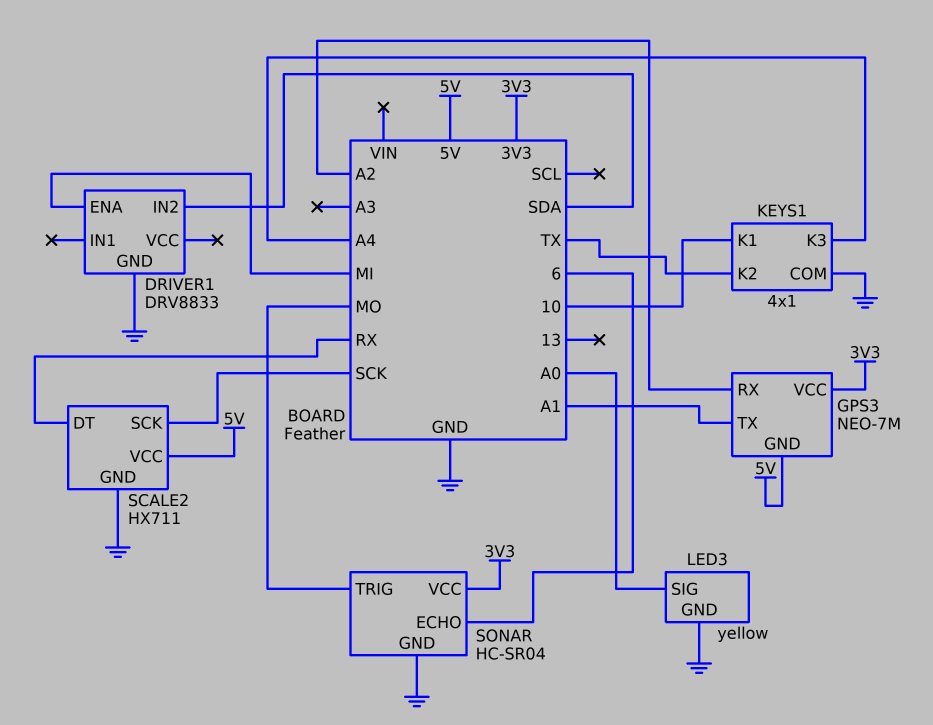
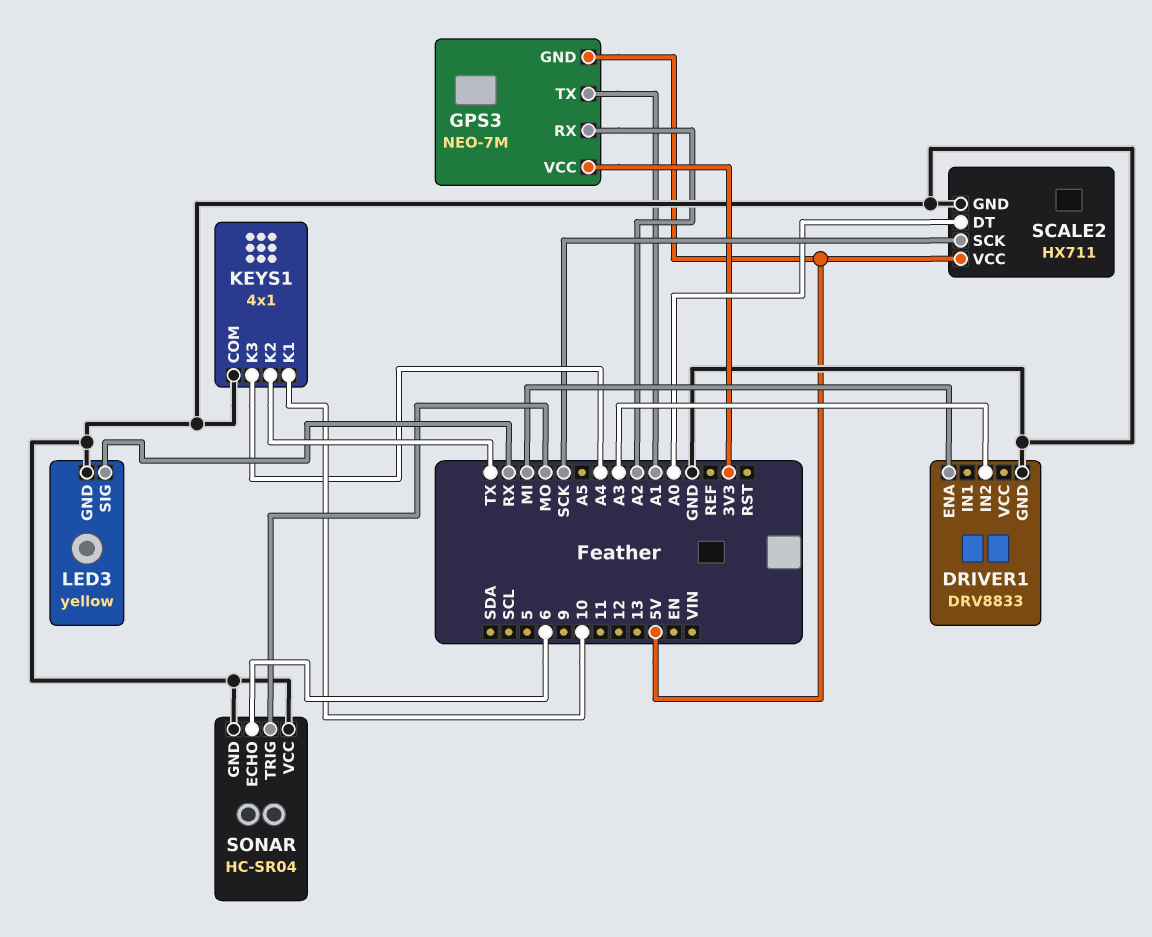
DRIVER1 pin IN2: SDA -> A3
LED3 pin SIG: A0 -> RX
SCALE2 pin DT: RX -> A0
SONAR pin VCC: 3V3 -> GND

